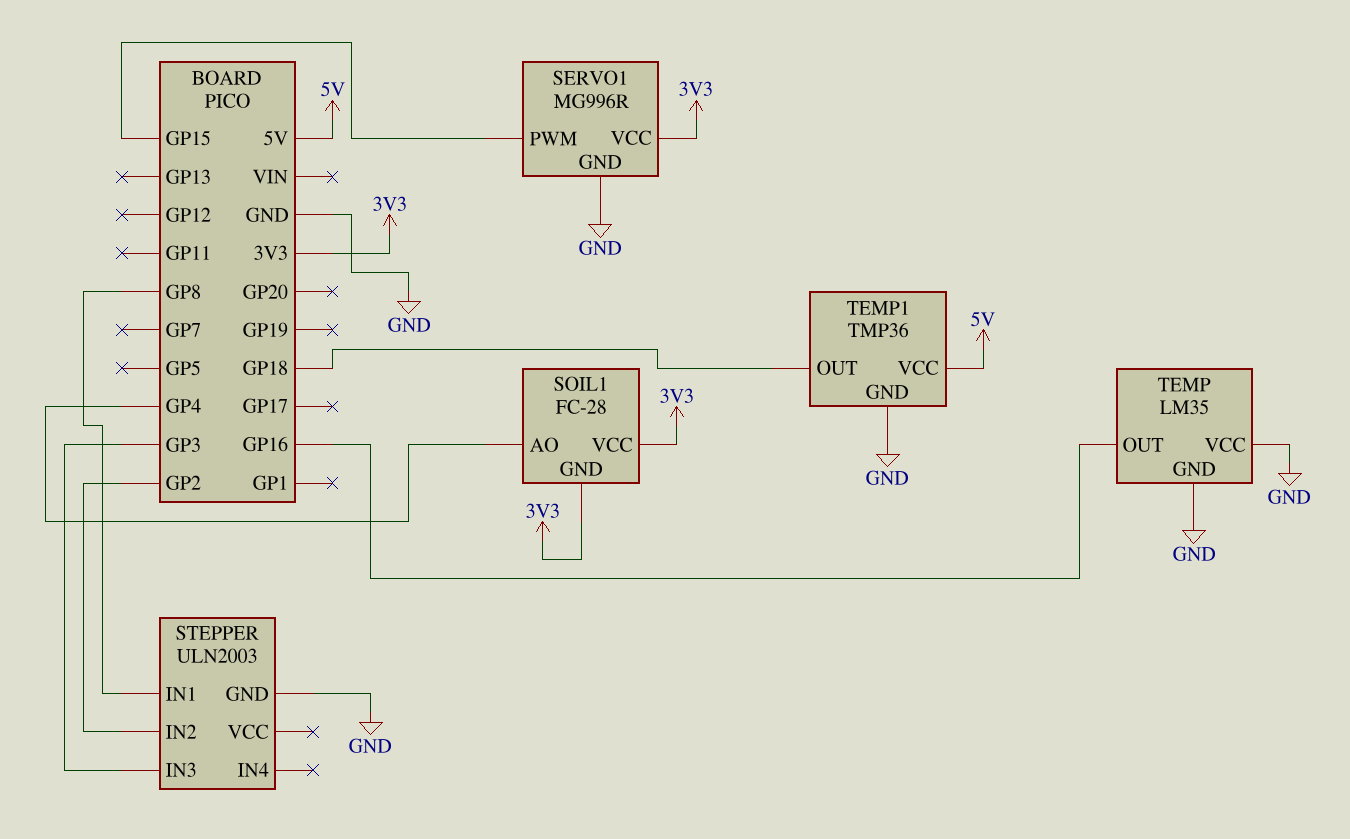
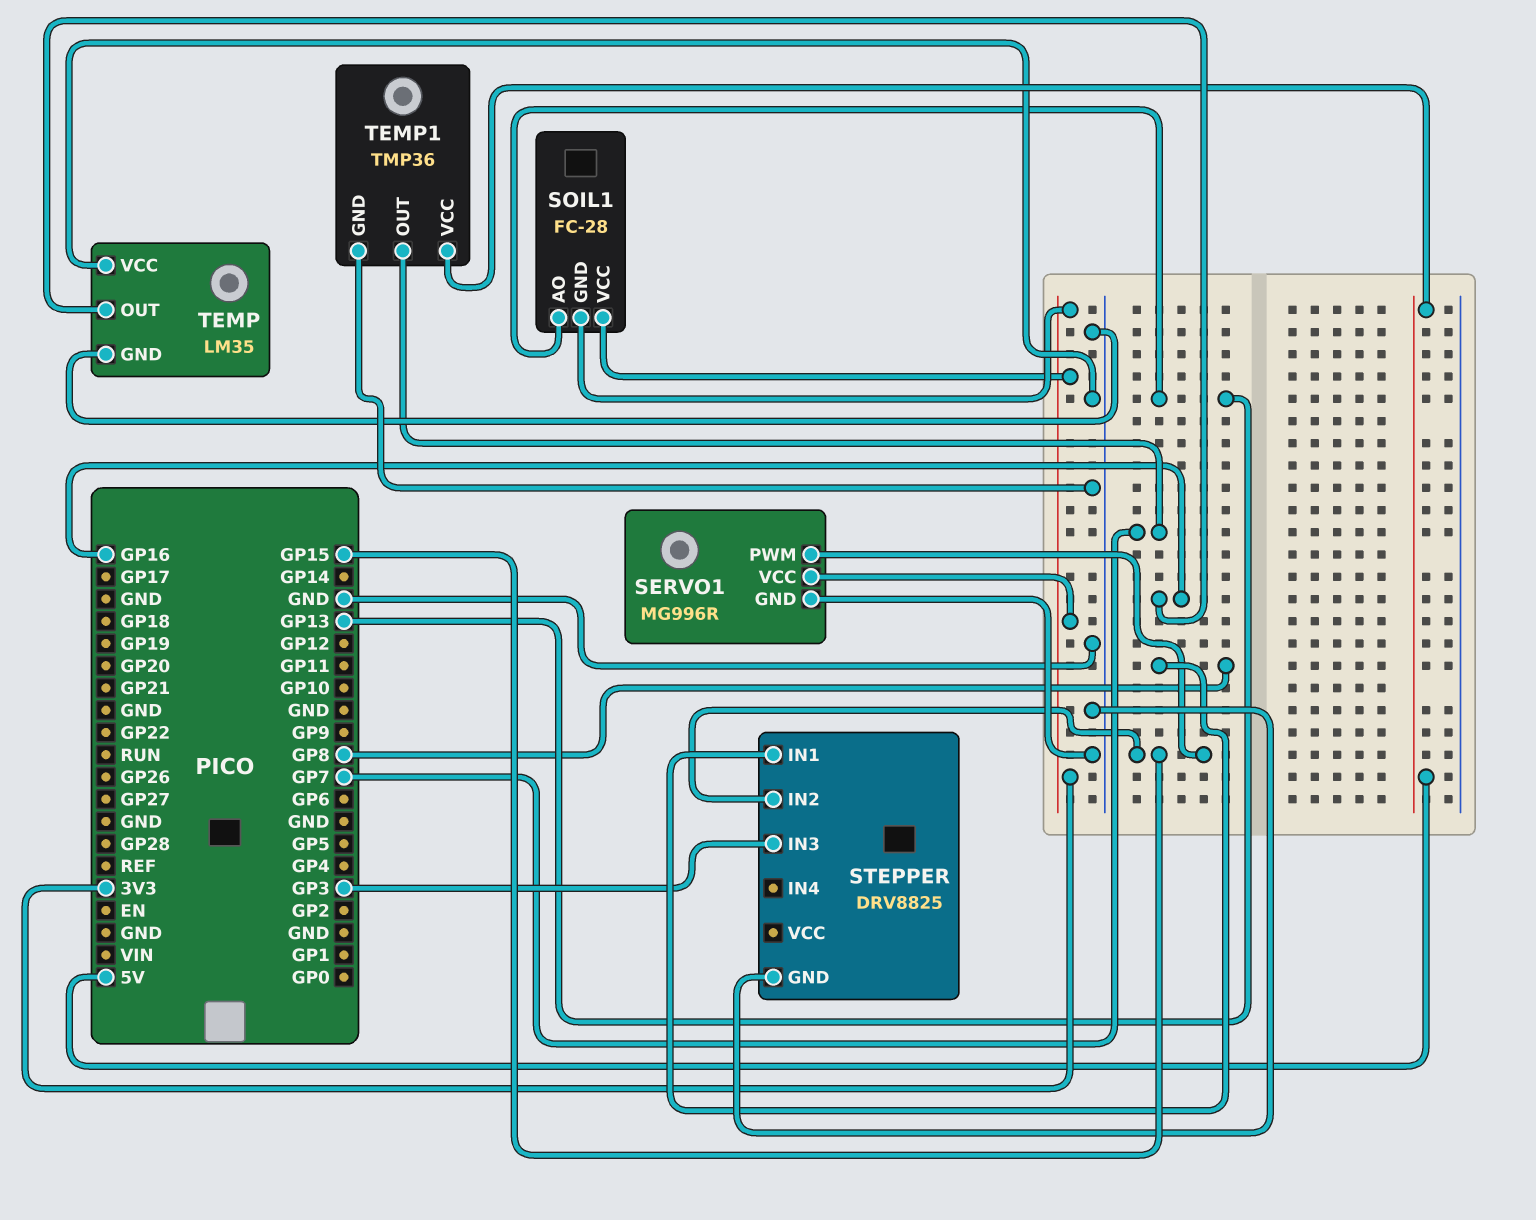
SOIL1 pin AO: GP4 -> GP13
STEPPER: ULN2003 -> DRV8825
STEPPER pin IN2: GP2 -> GP15
TEMP1 pin OUT: GP18 -> GP7

